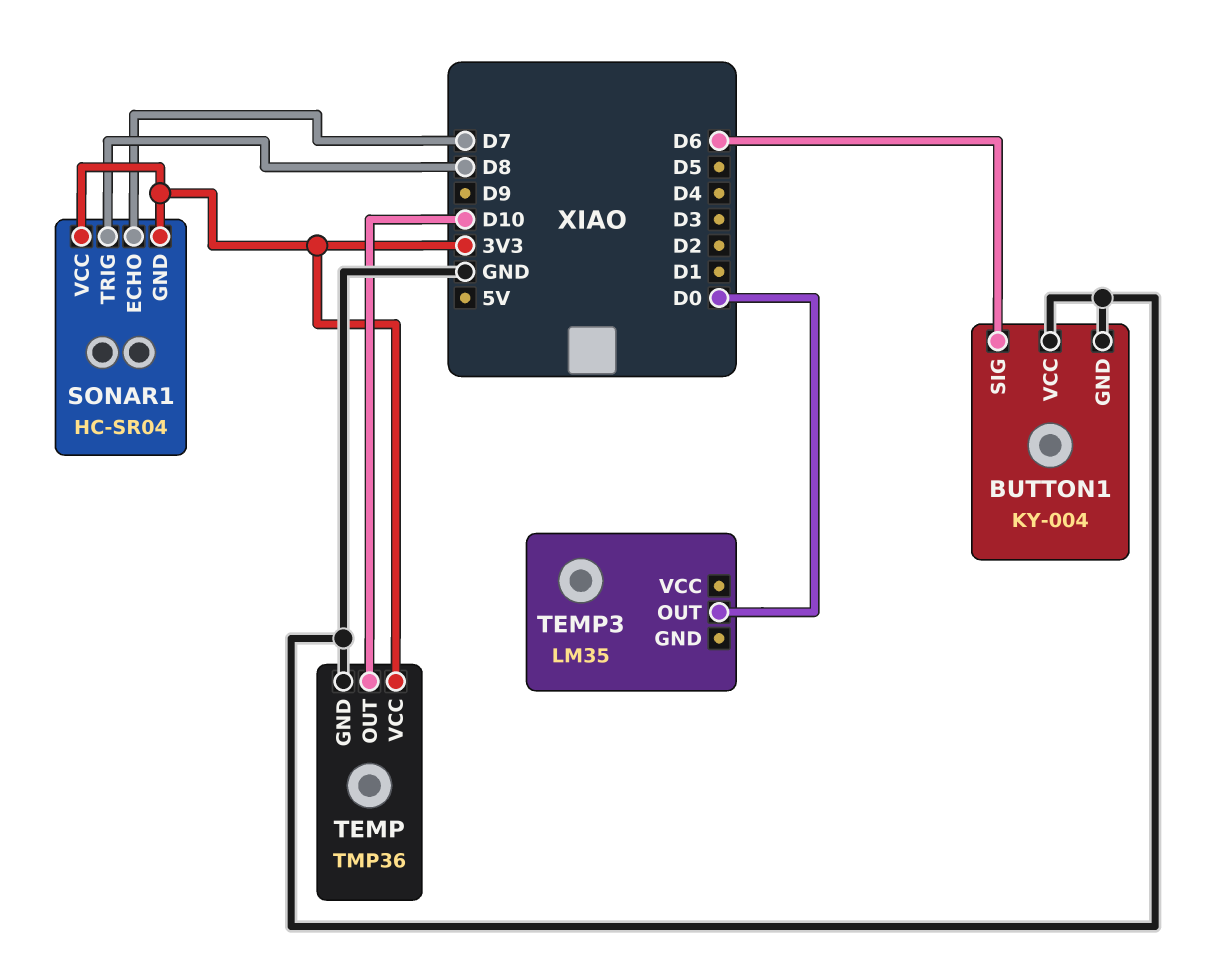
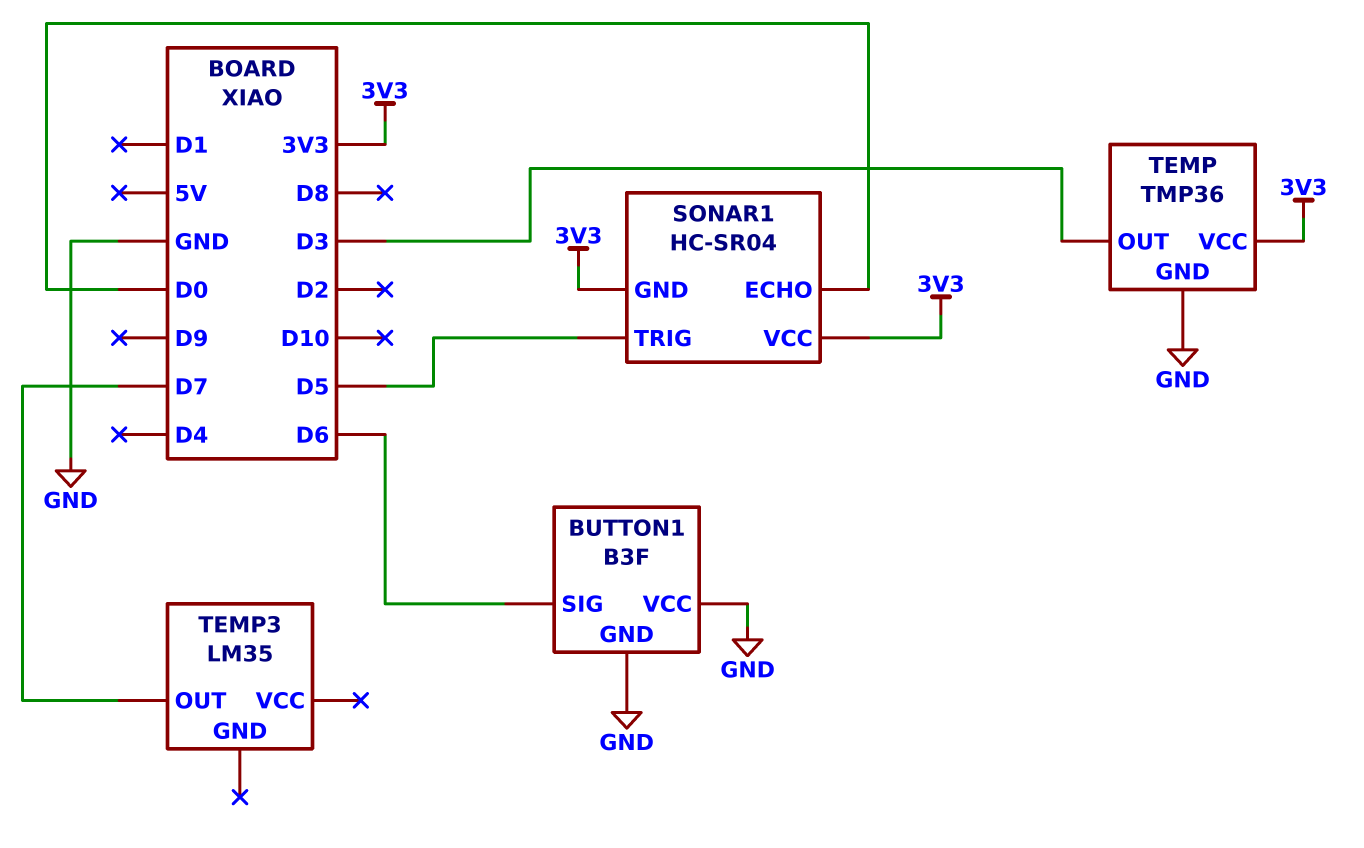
BUTTON1: KY-004 -> B3F
SONAR1 pin ECHO: D7 -> D0
SONAR1 pin TRIG: D8 -> D5
TEMP pin OUT: D10 -> D3
TEMP3 pin OUT: D0 -> D7

